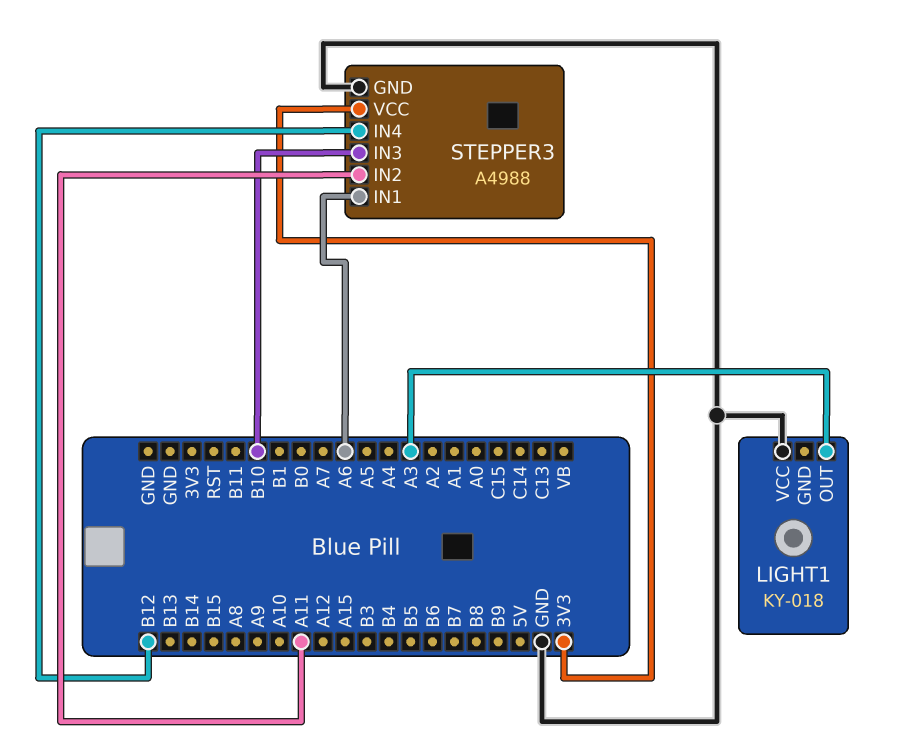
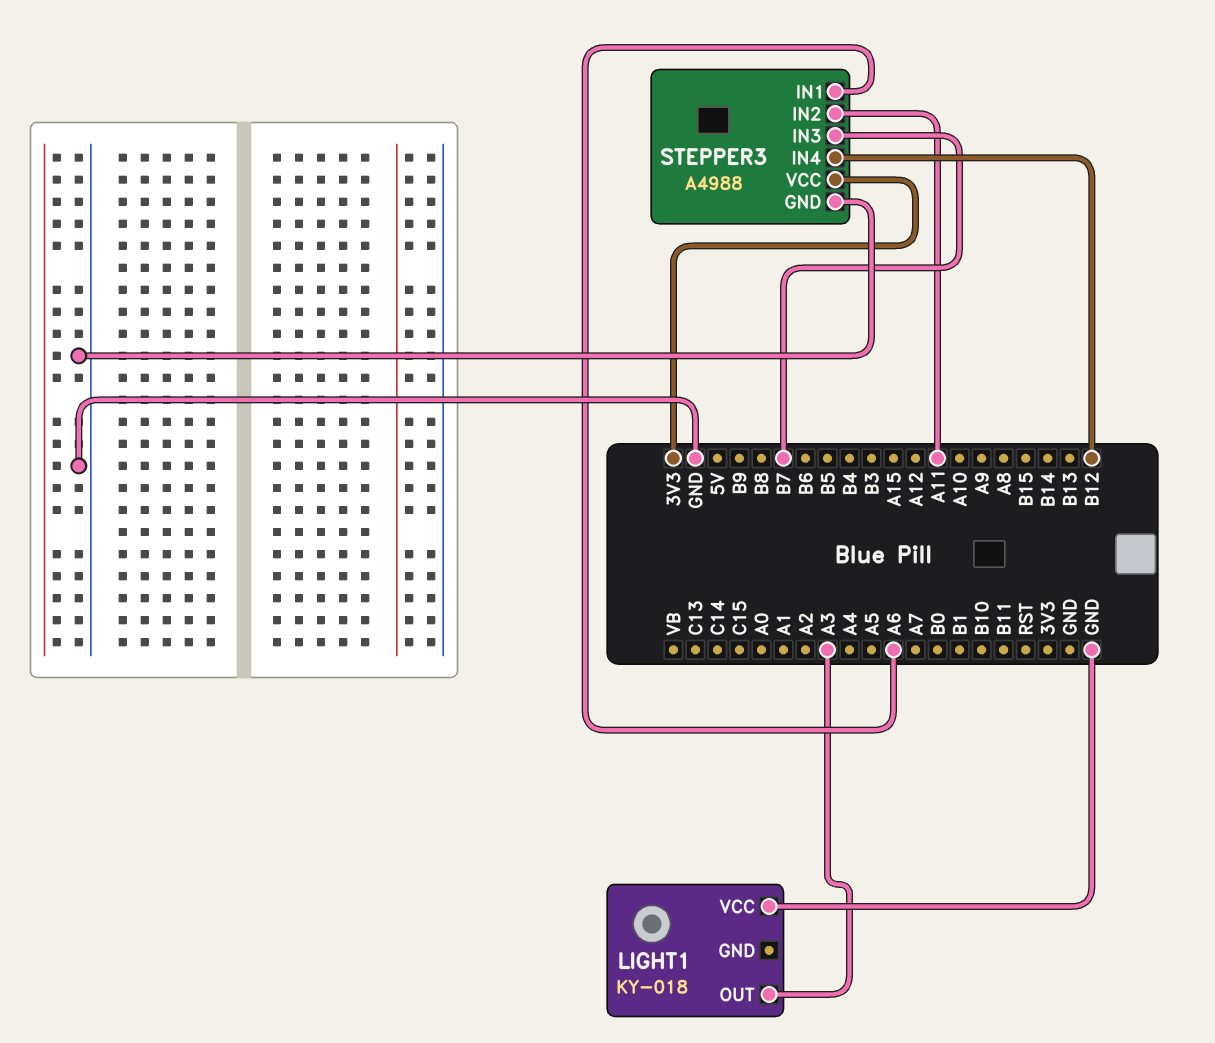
STEPPER3 pin IN3: B10 -> B7

